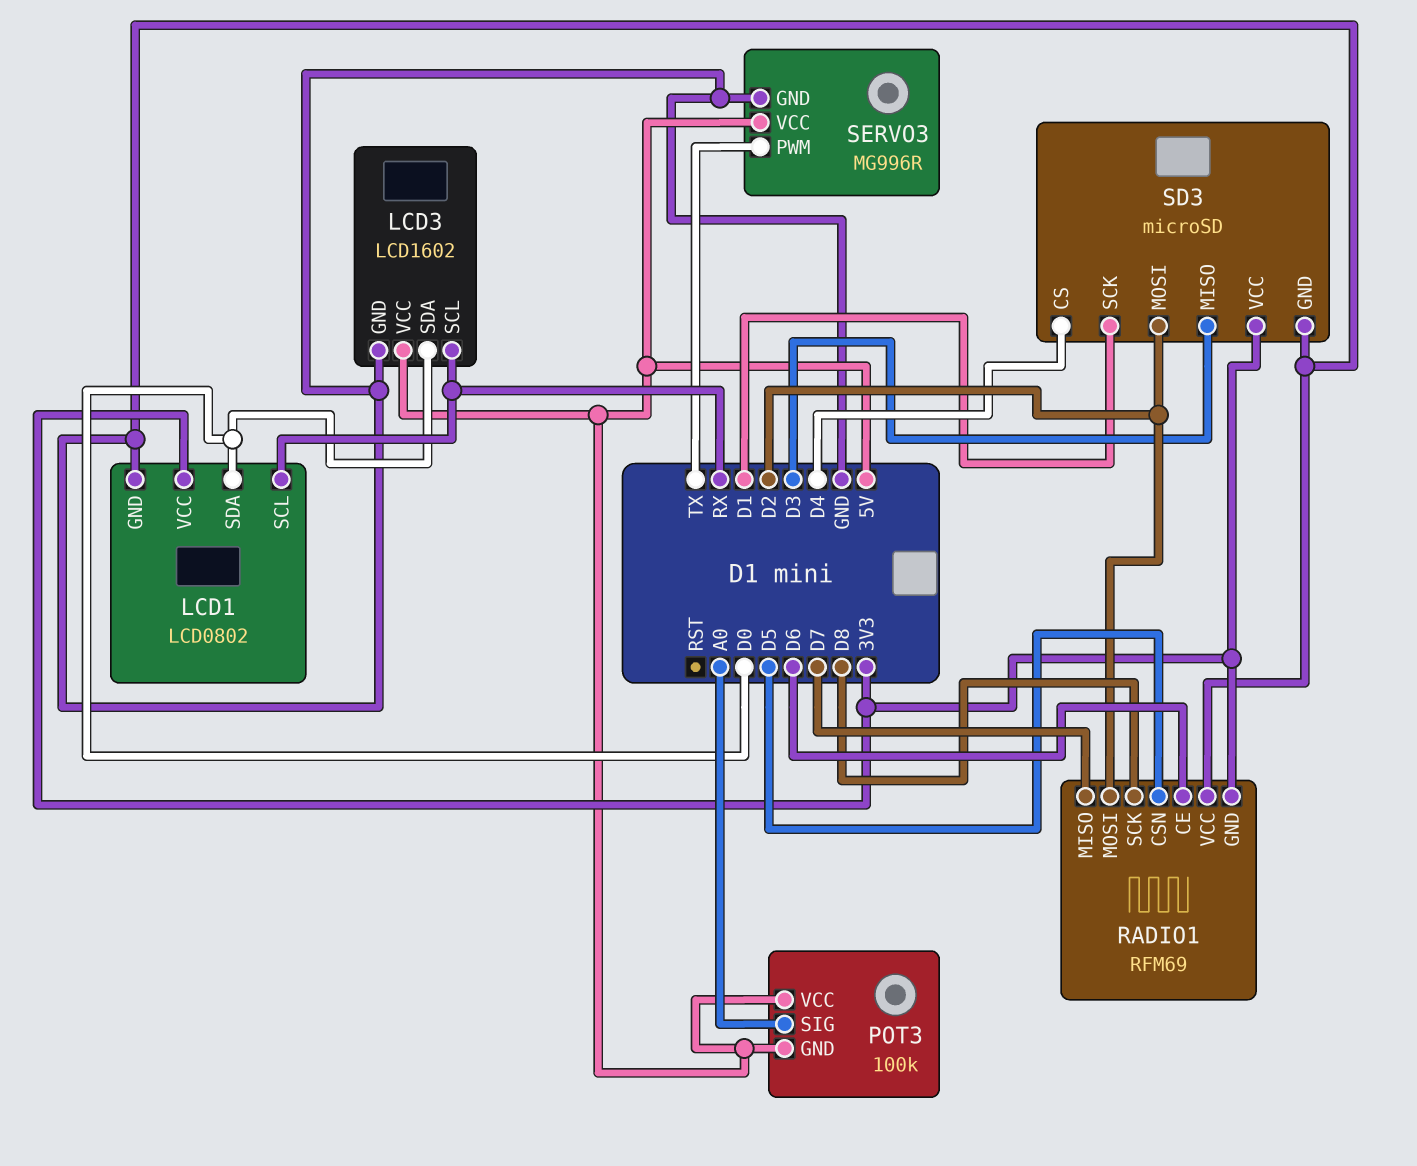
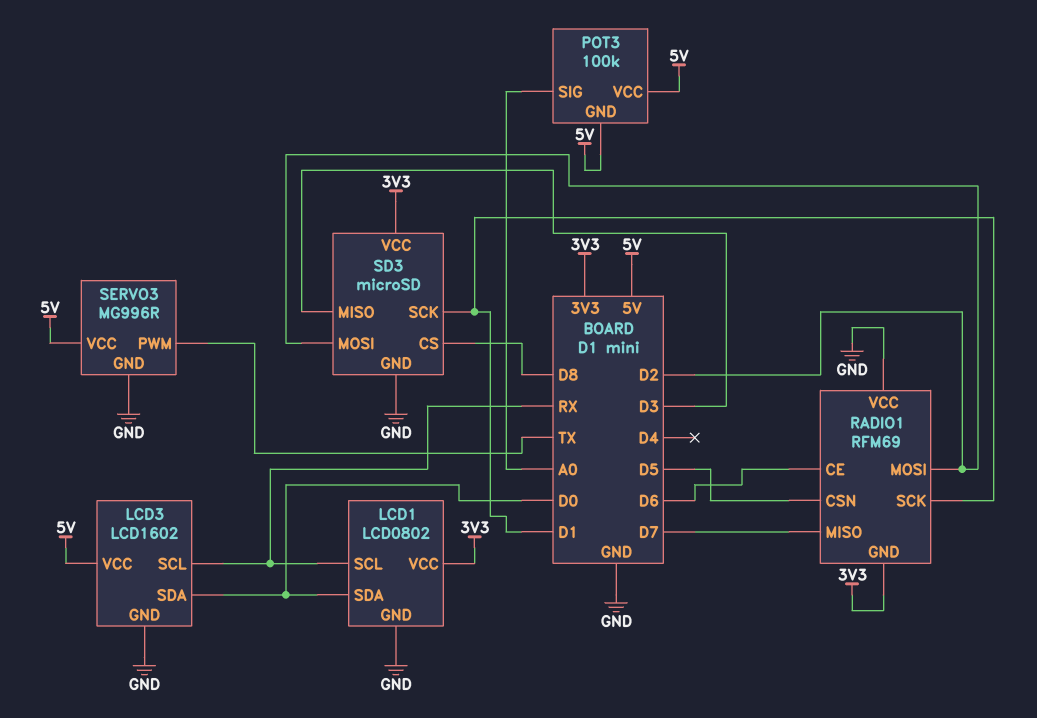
RADIO1 pin SCK: D8 -> D1
SD3 pin CS: D4 -> D8

